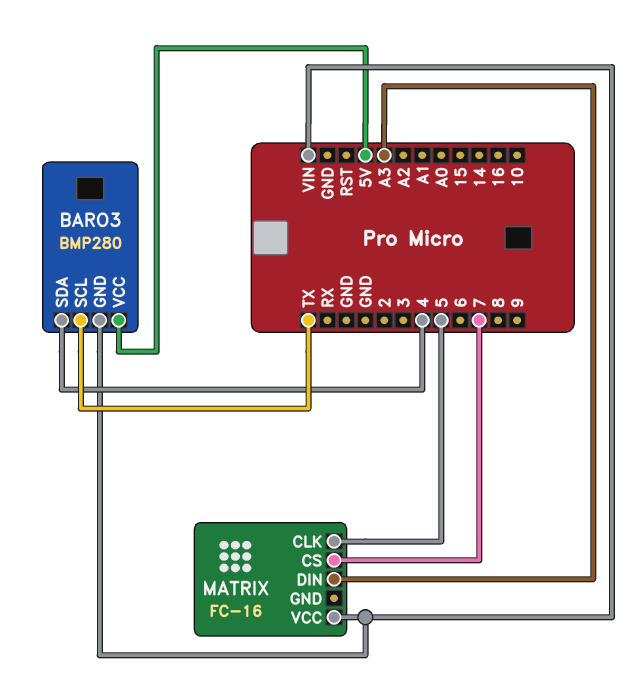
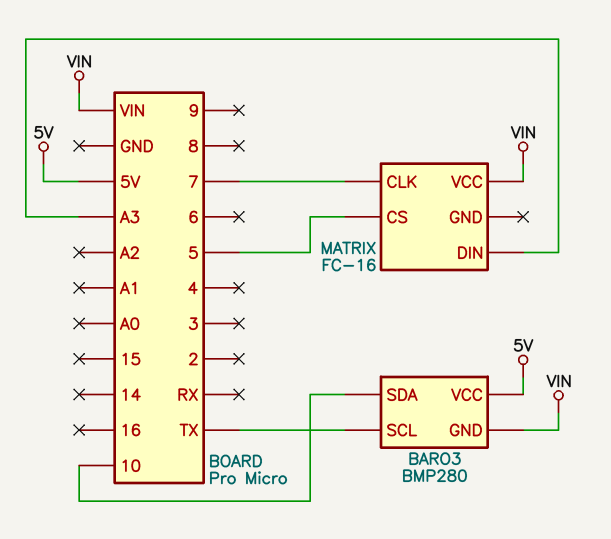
BARO3 pin SDA: 4 -> 10
MATRIX pin CLK: 5 -> 7
MATRIX pin CS: 7 -> 5

